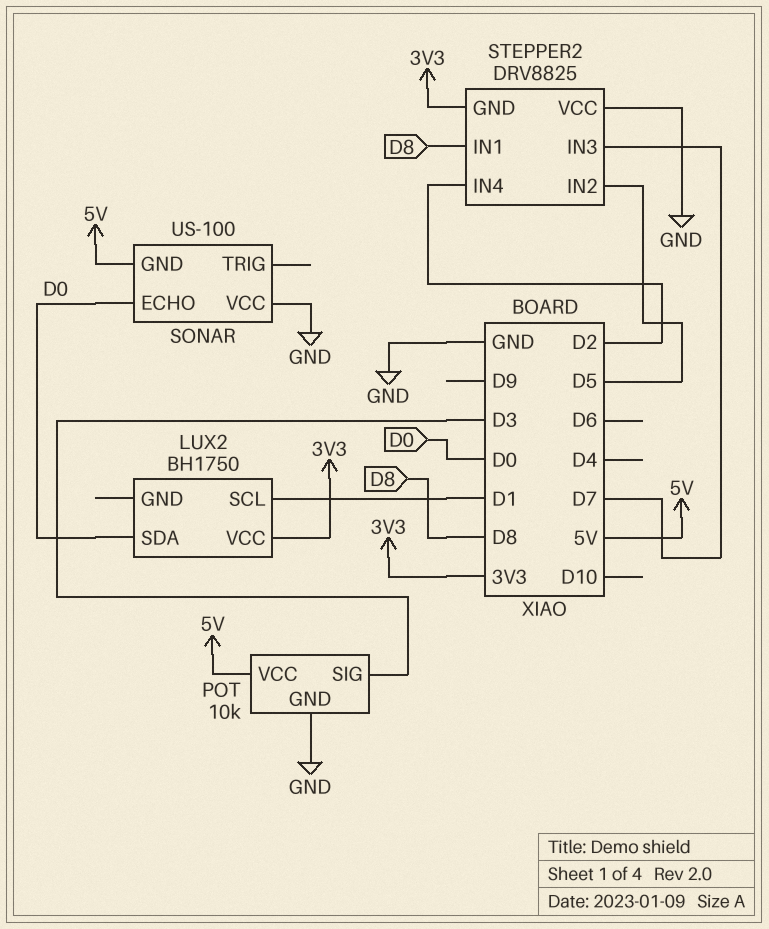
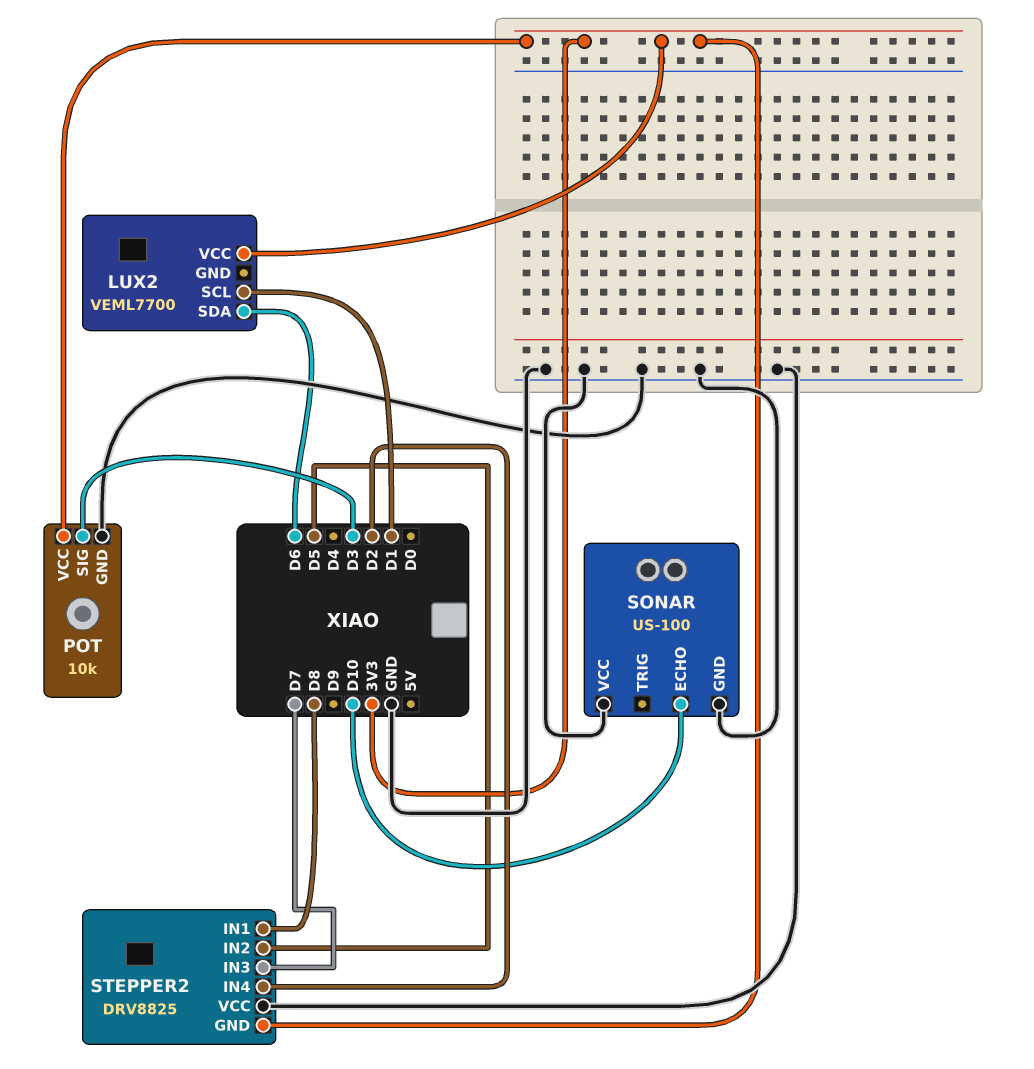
LUX2: BH1750 -> VEML7700
LUX2 pin SDA: D0 -> D6
POT pin VCC: 5V -> 3V3
SONAR pin ECHO: D0 -> D10
SONAR pin GND: 5V -> GND

